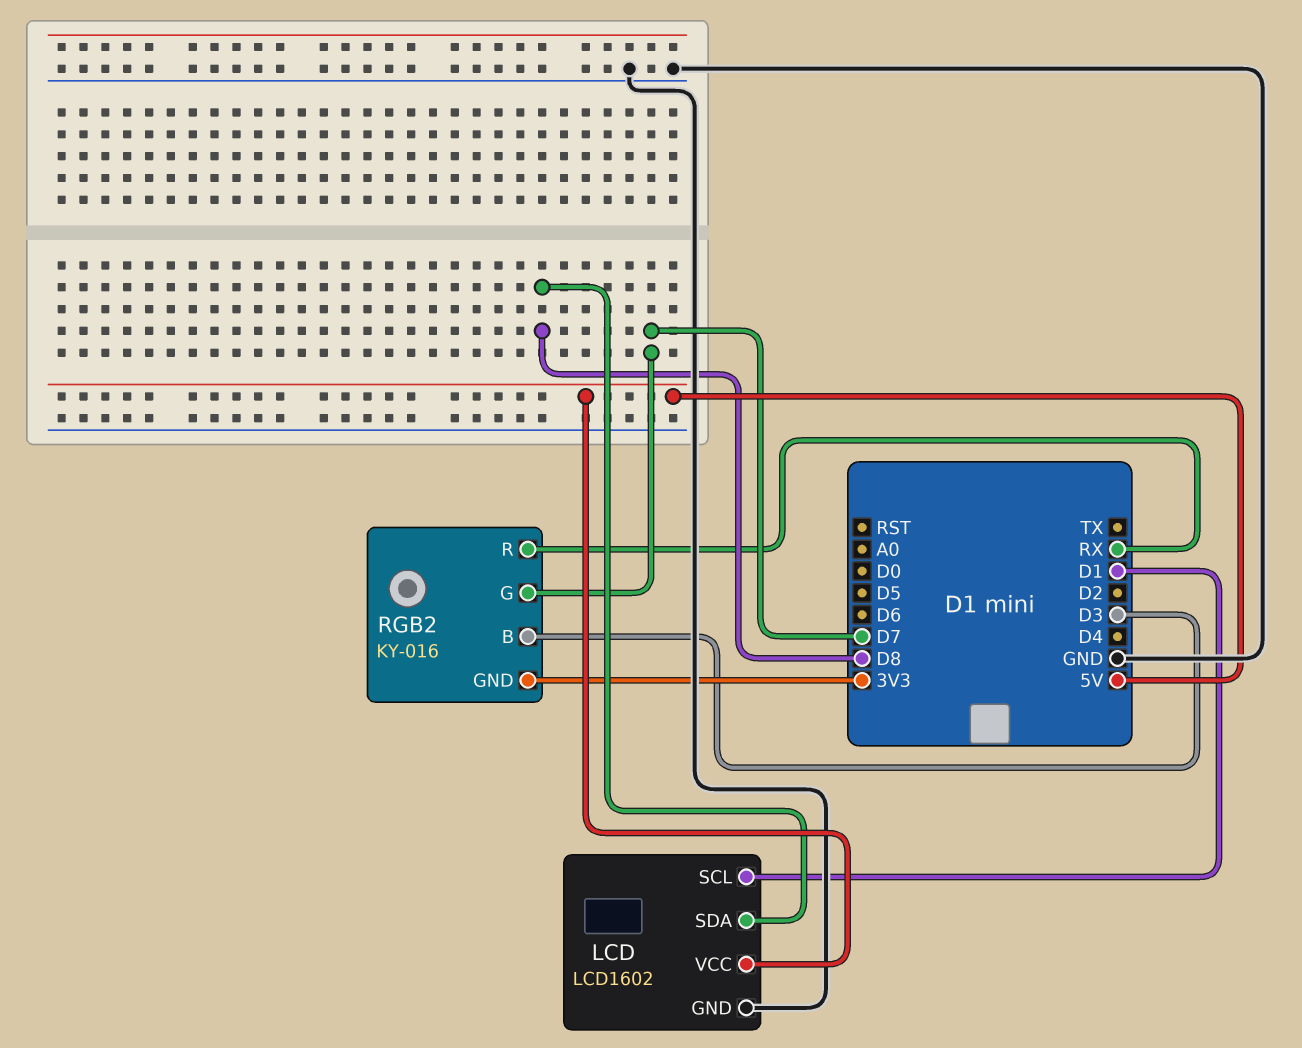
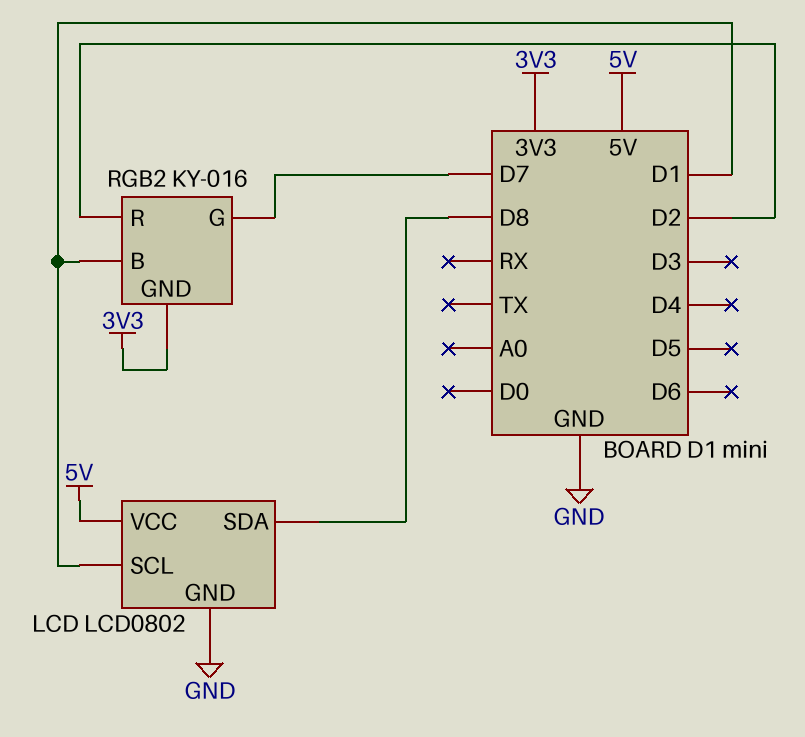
LCD: LCD1602 -> LCD0802
RGB2 pin B: D3 -> D1
RGB2 pin R: RX -> D2

